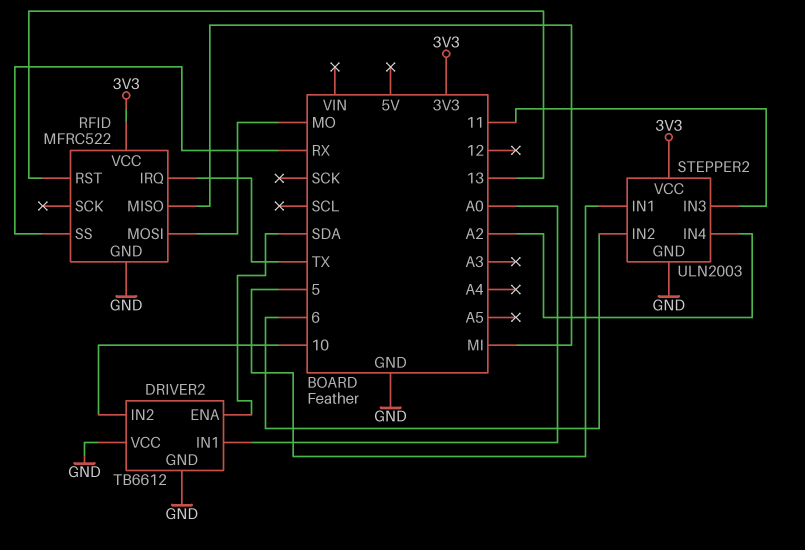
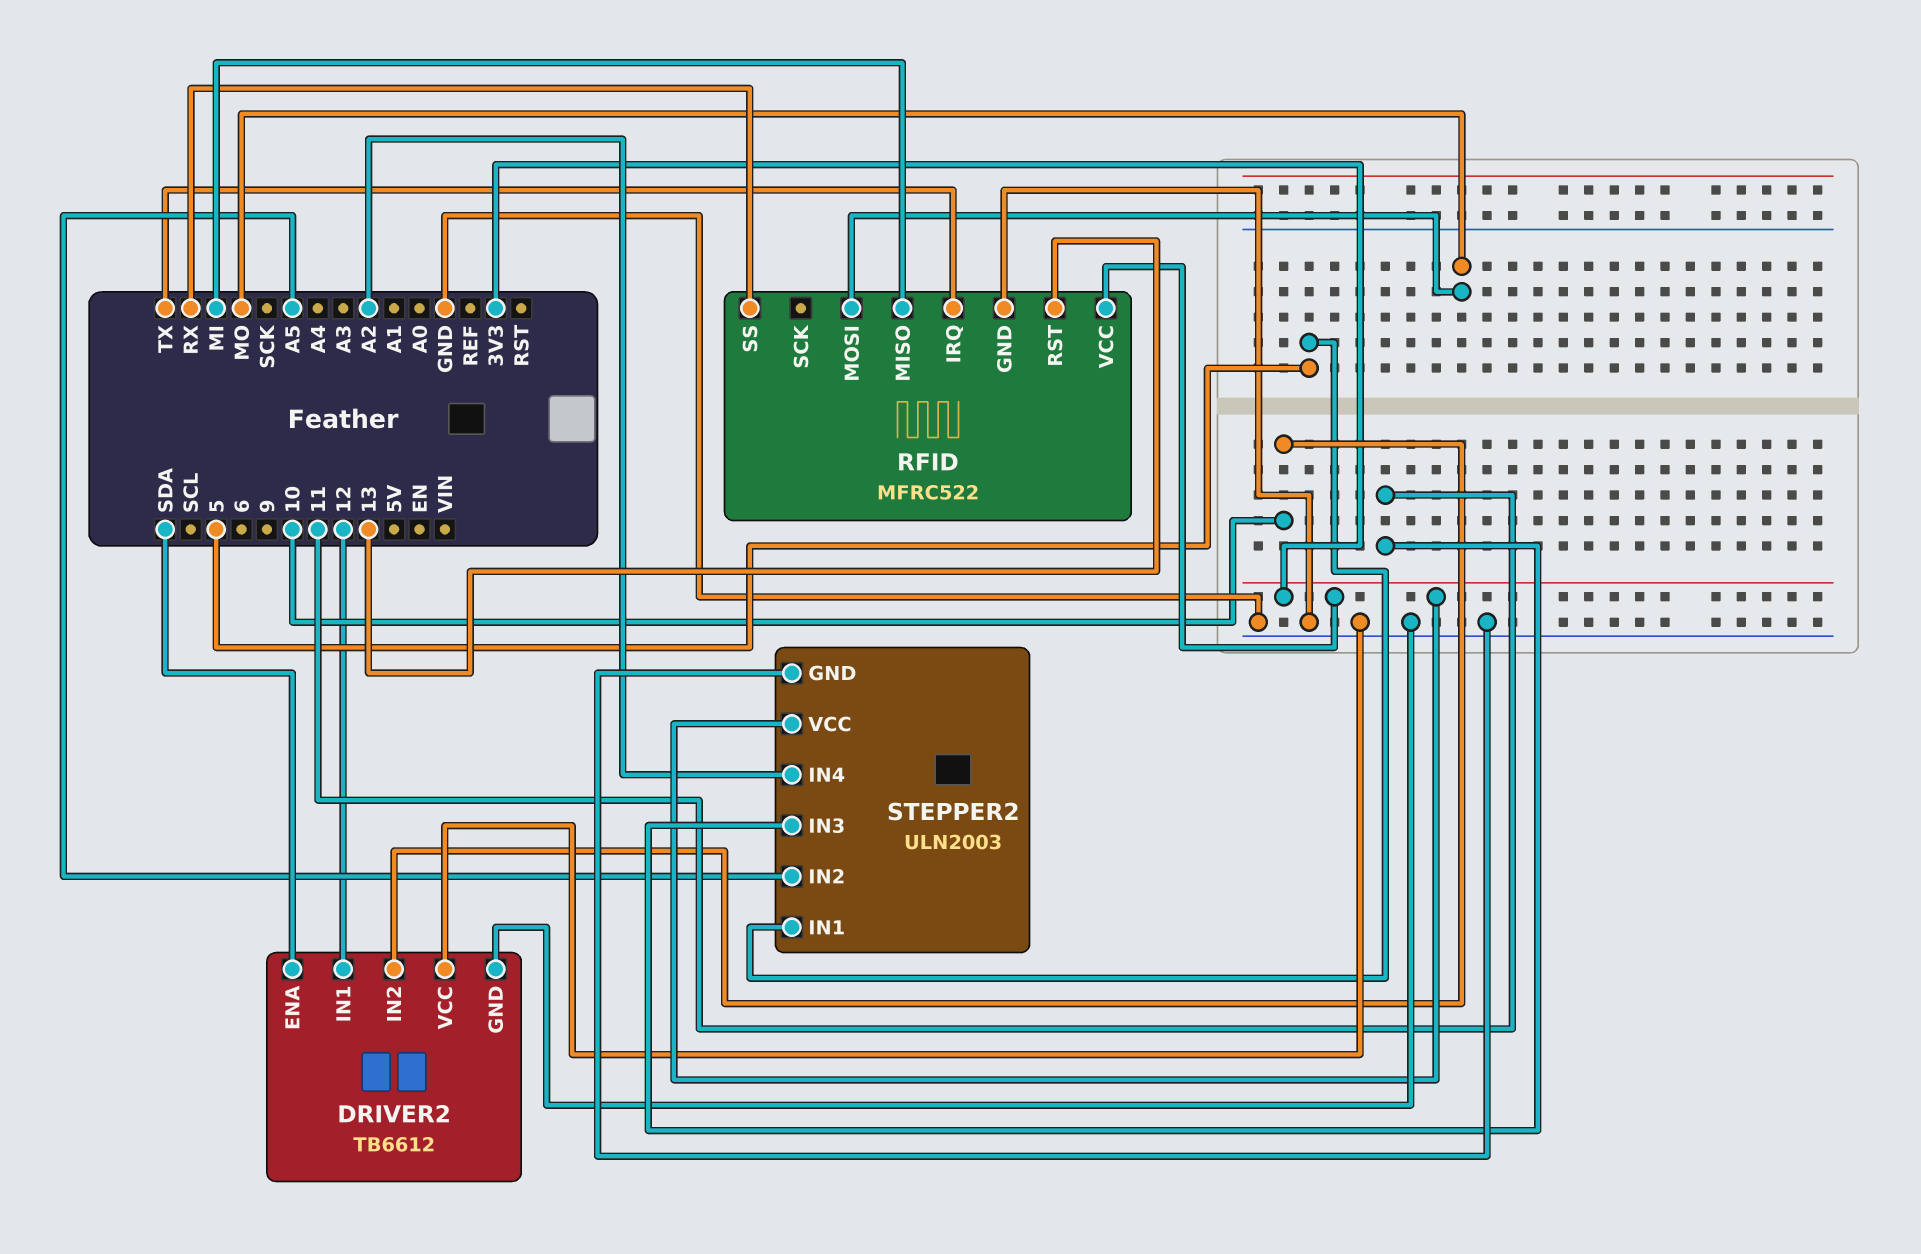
DRIVER2 pin IN1: A0 -> 12
STEPPER2 pin IN2: 6 -> A5

